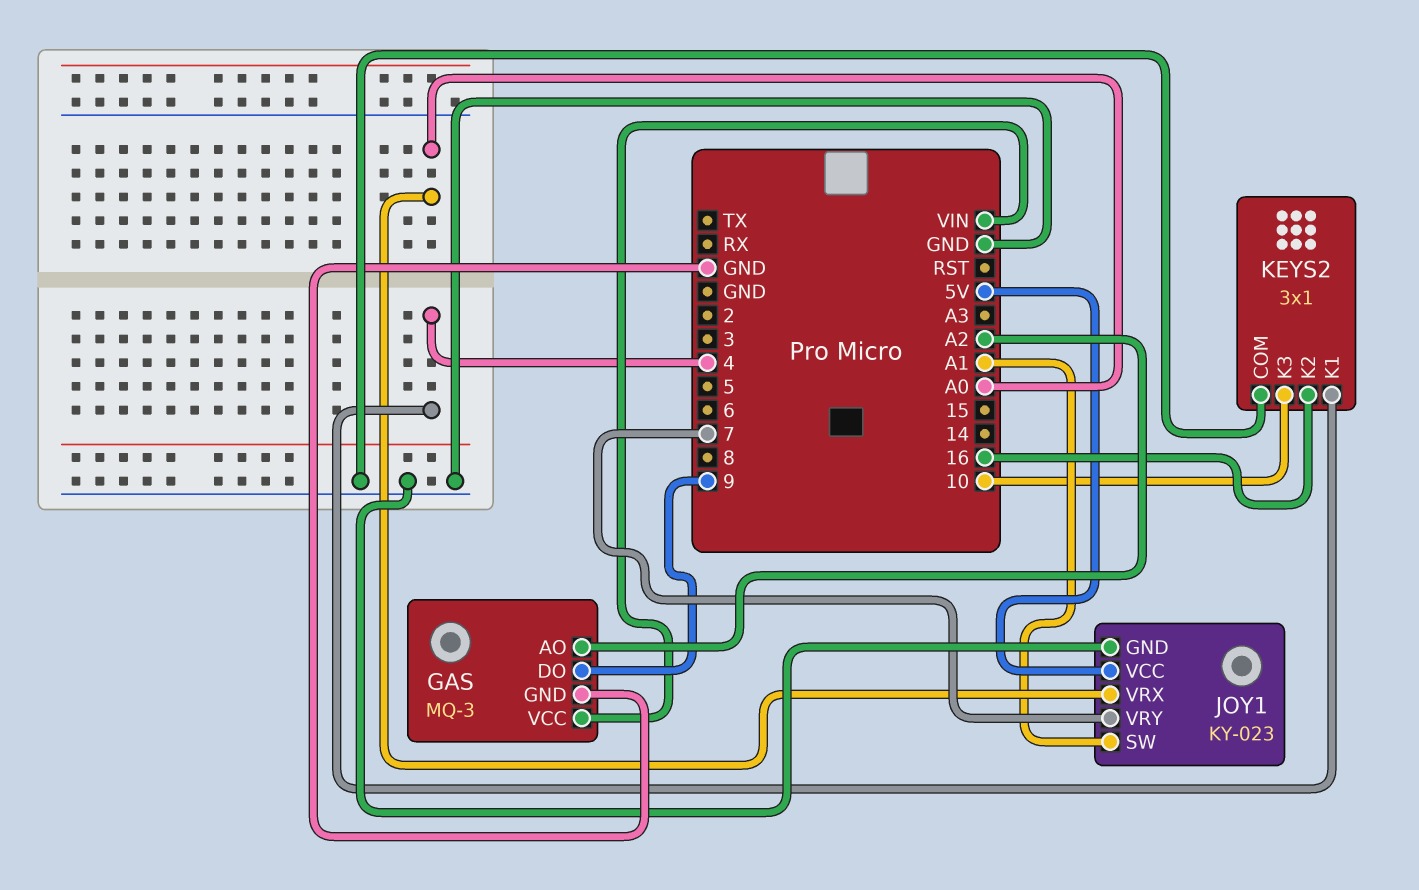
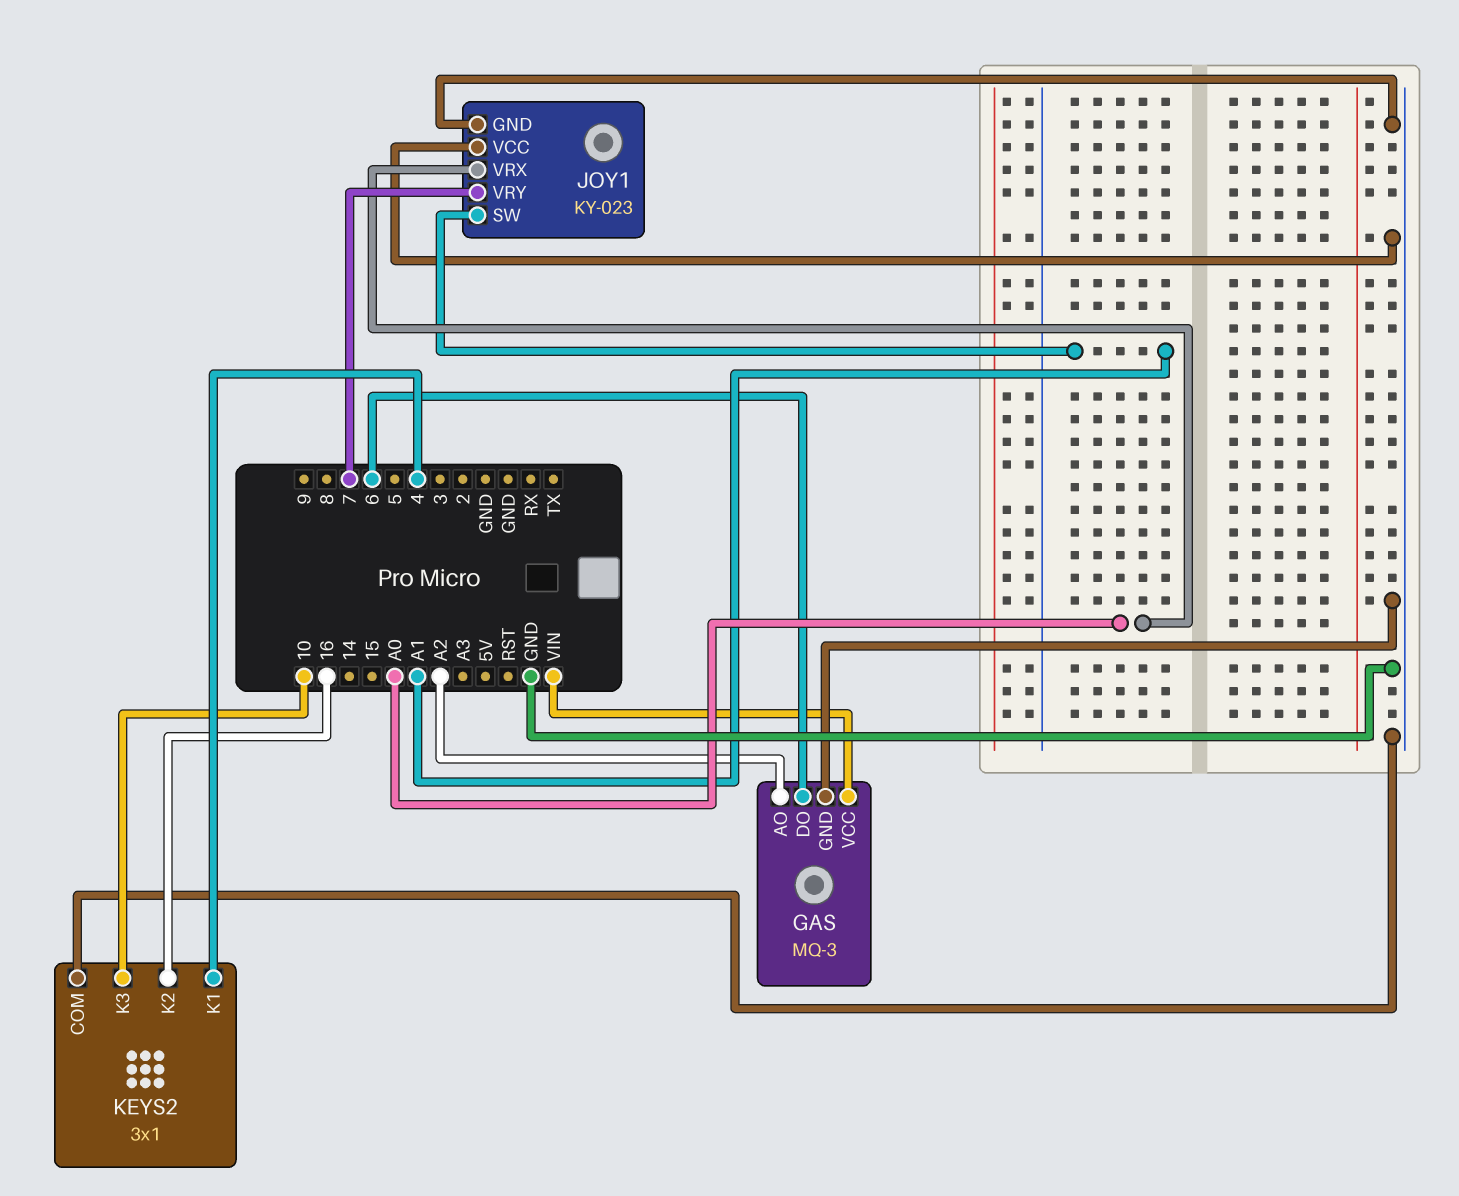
GAS pin DO: 9 -> 6
JOY1 pin VCC: 5V -> GND

